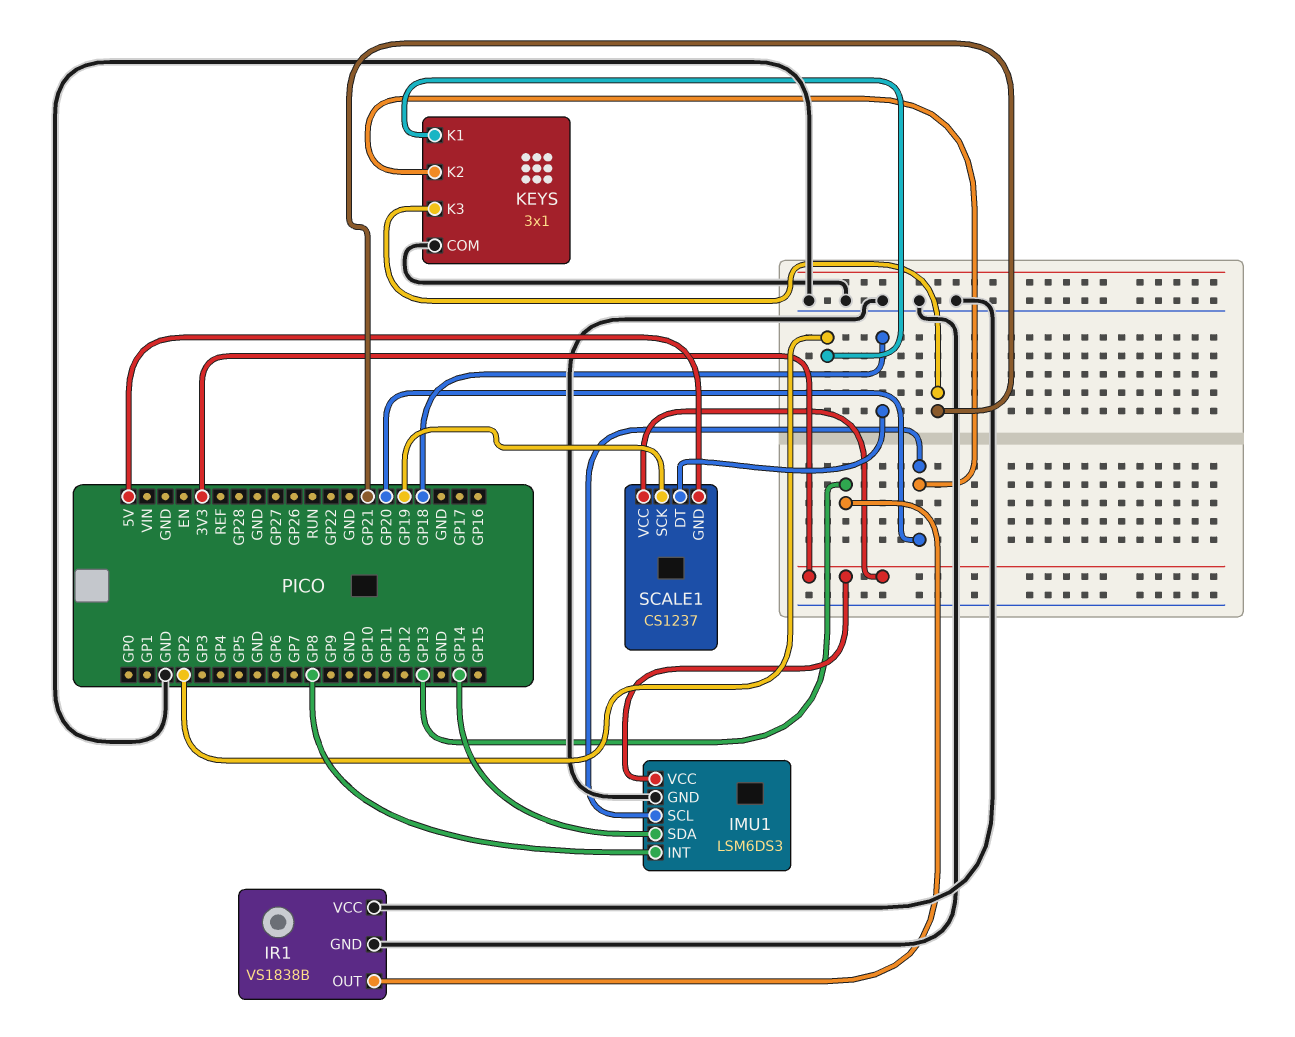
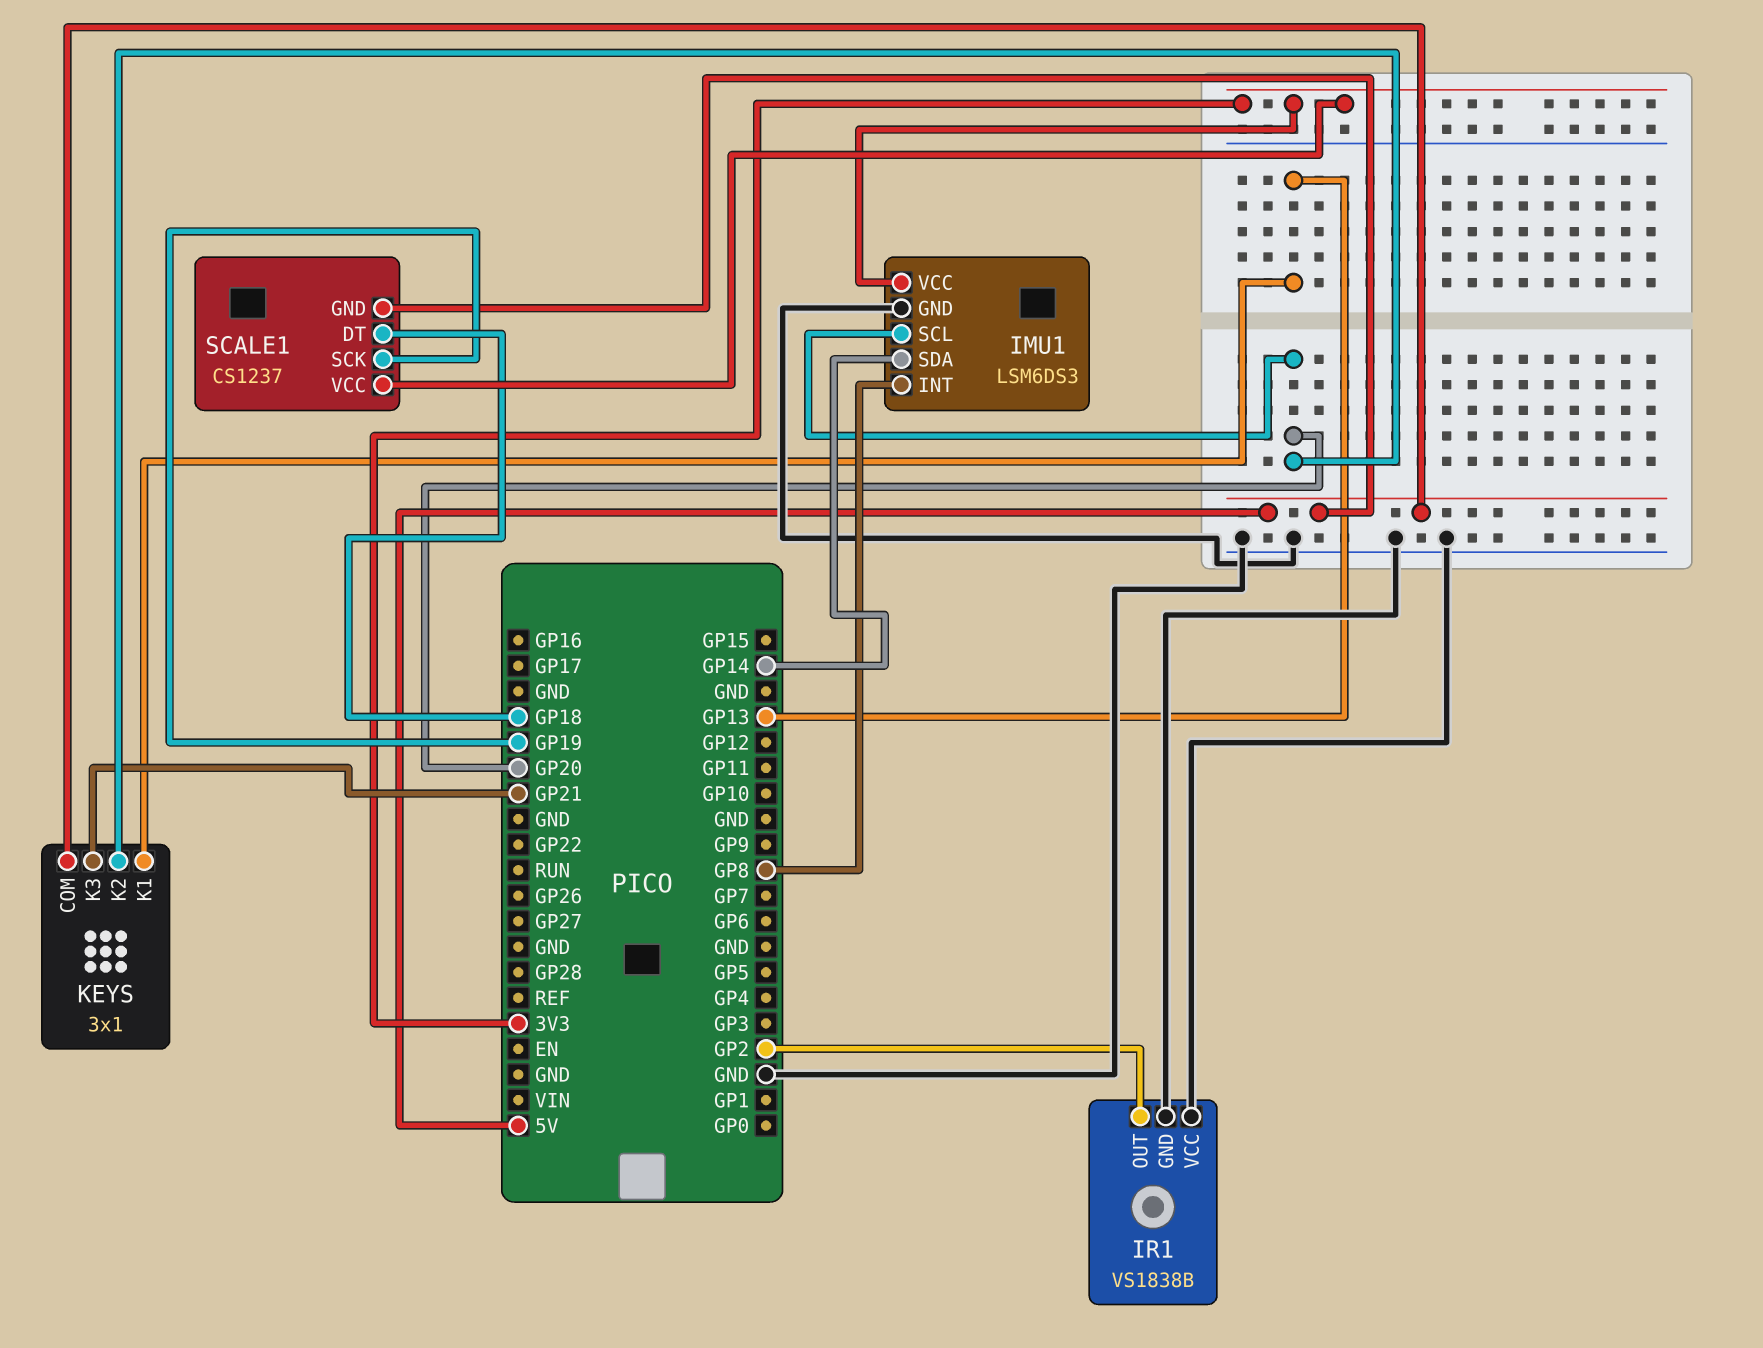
IR1 pin OUT: GP13 -> GP2
KEYS pin COM: GND -> 5V
KEYS pin K1: GP2 -> GP13

